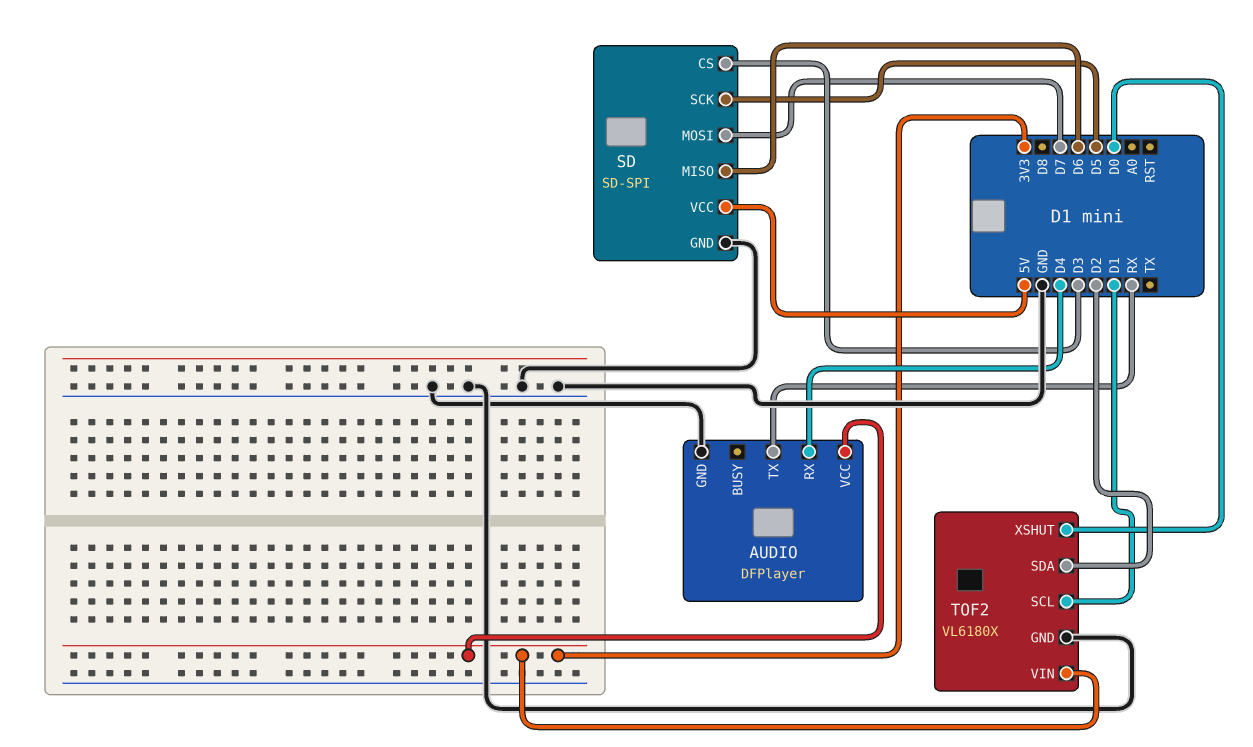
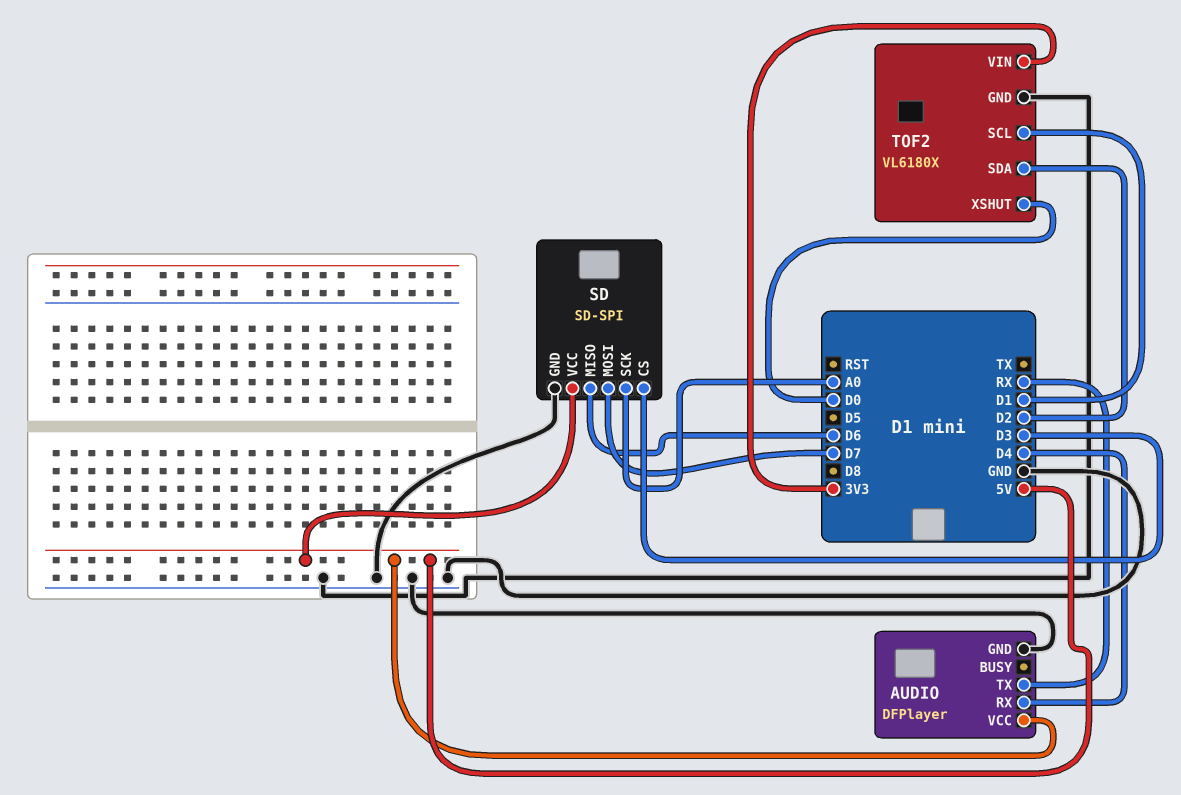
AUDIO pin VCC: 3V3 -> 5V
SD pin SCK: D5 -> A0

